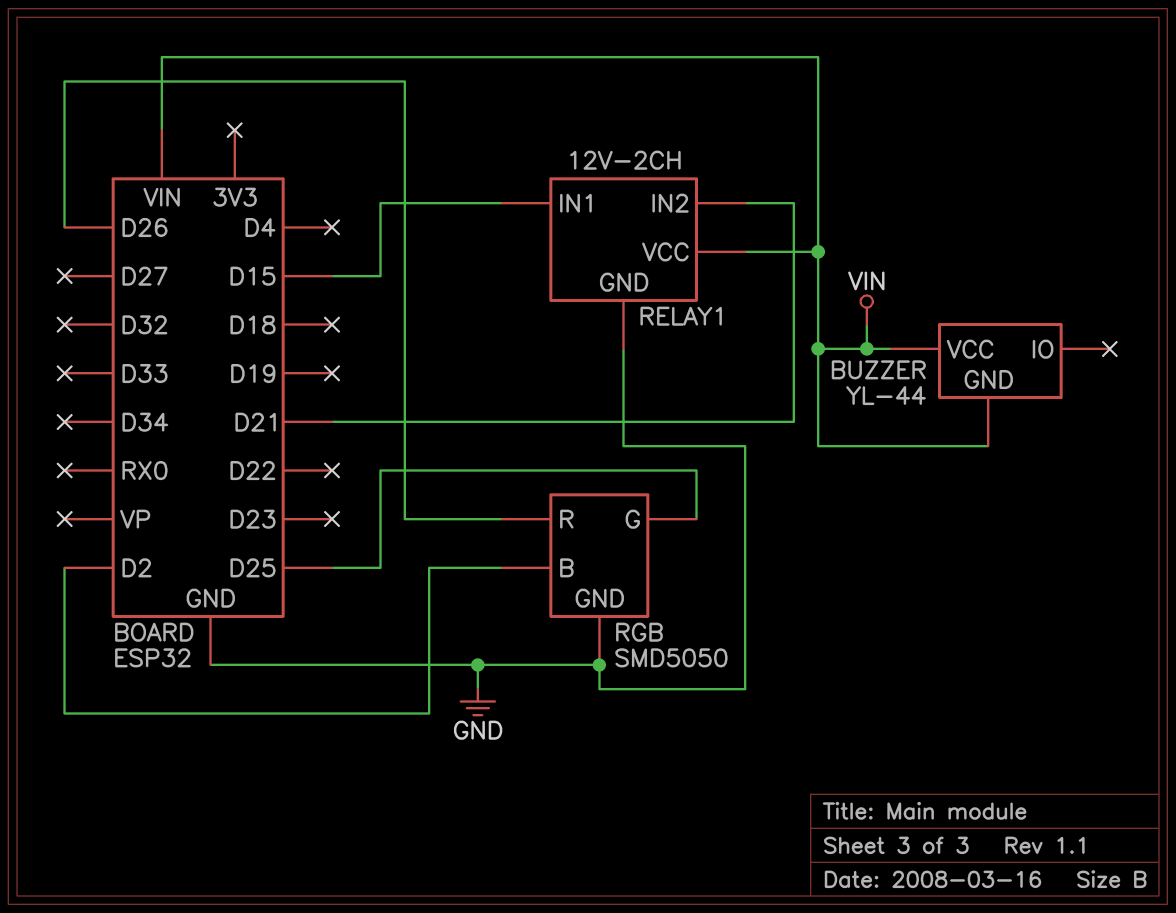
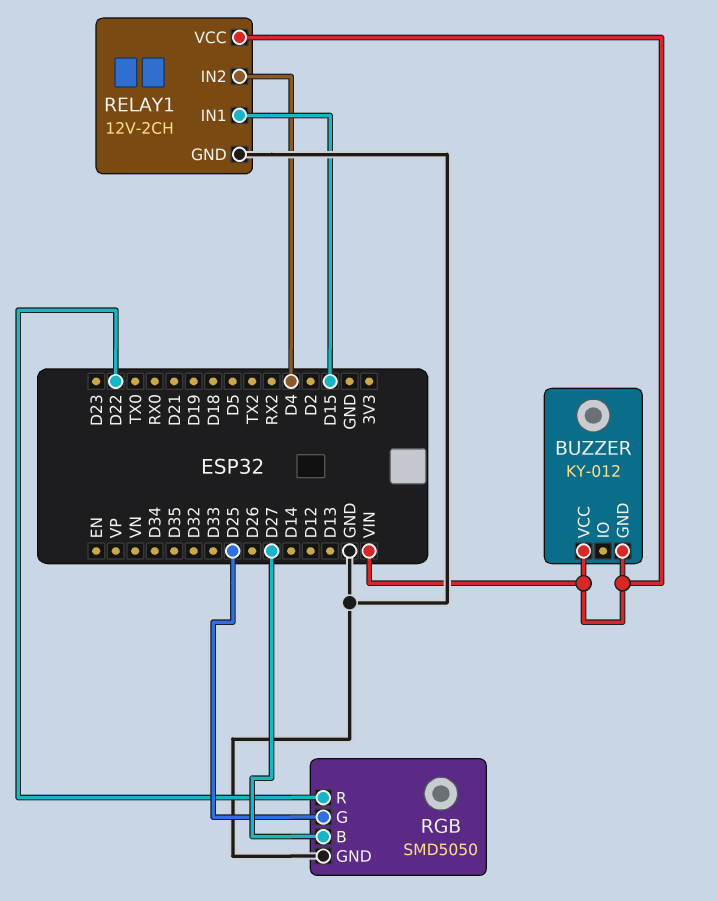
BUZZER: YL-44 -> KY-012
RELAY1 pin IN2: D21 -> D4
RGB pin B: D2 -> D27
RGB pin R: D26 -> D22

